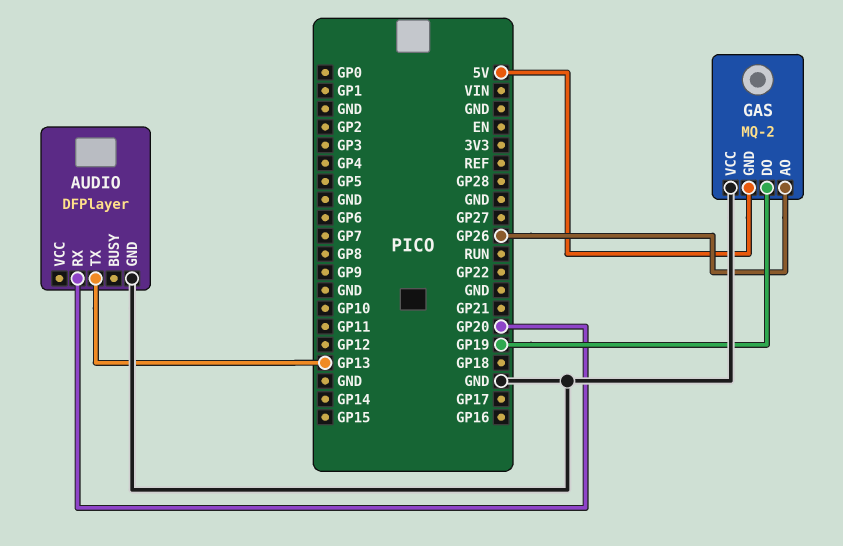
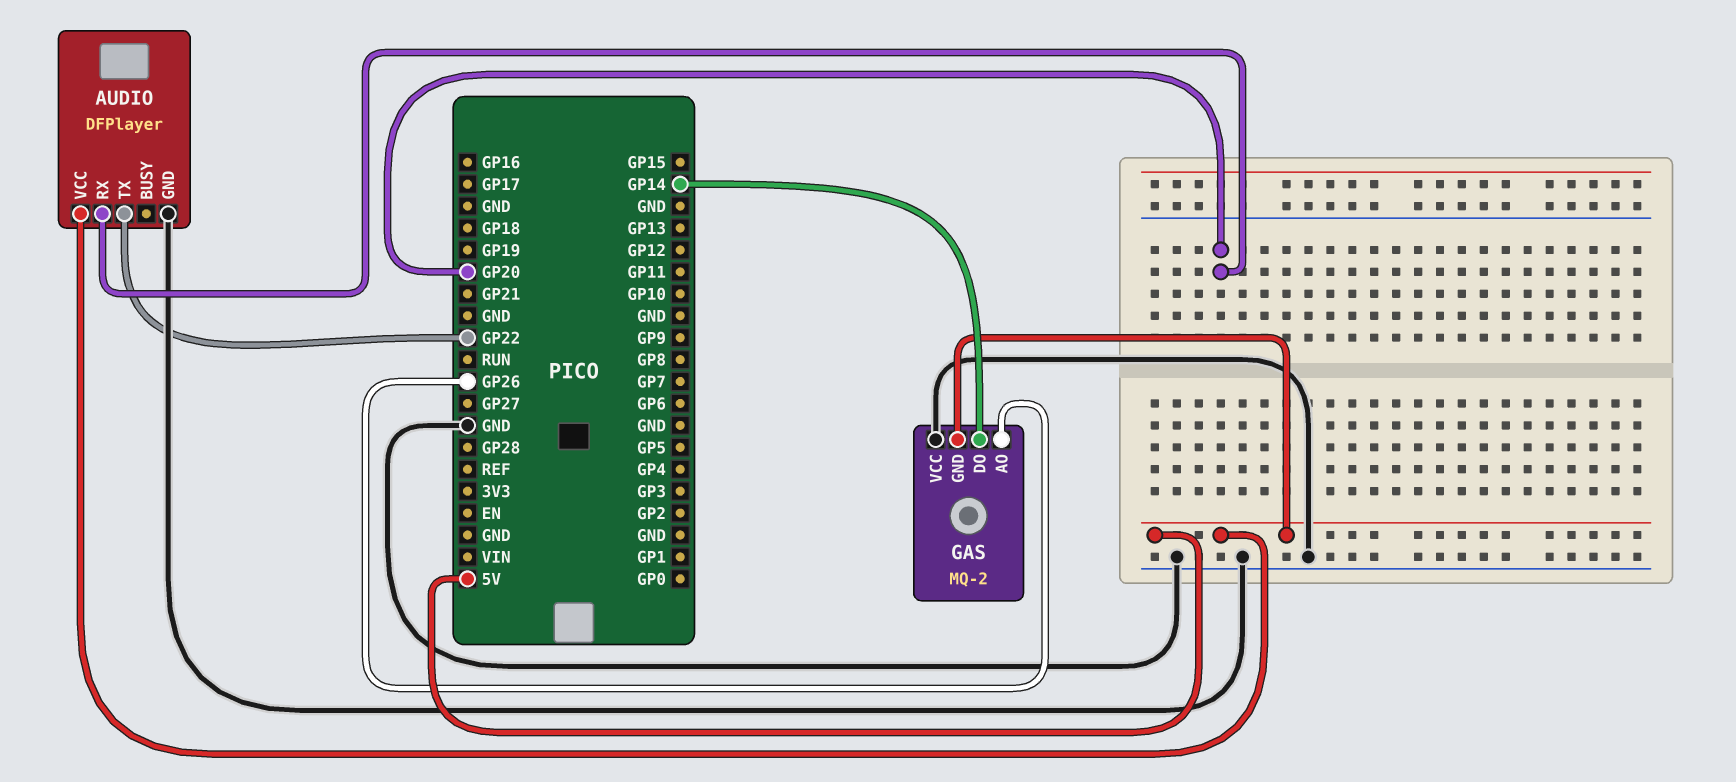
AUDIO pin TX: GP13 -> GP22
AUDIO pin VCC: none -> 5V
GAS pin DO: GP19 -> GP14

